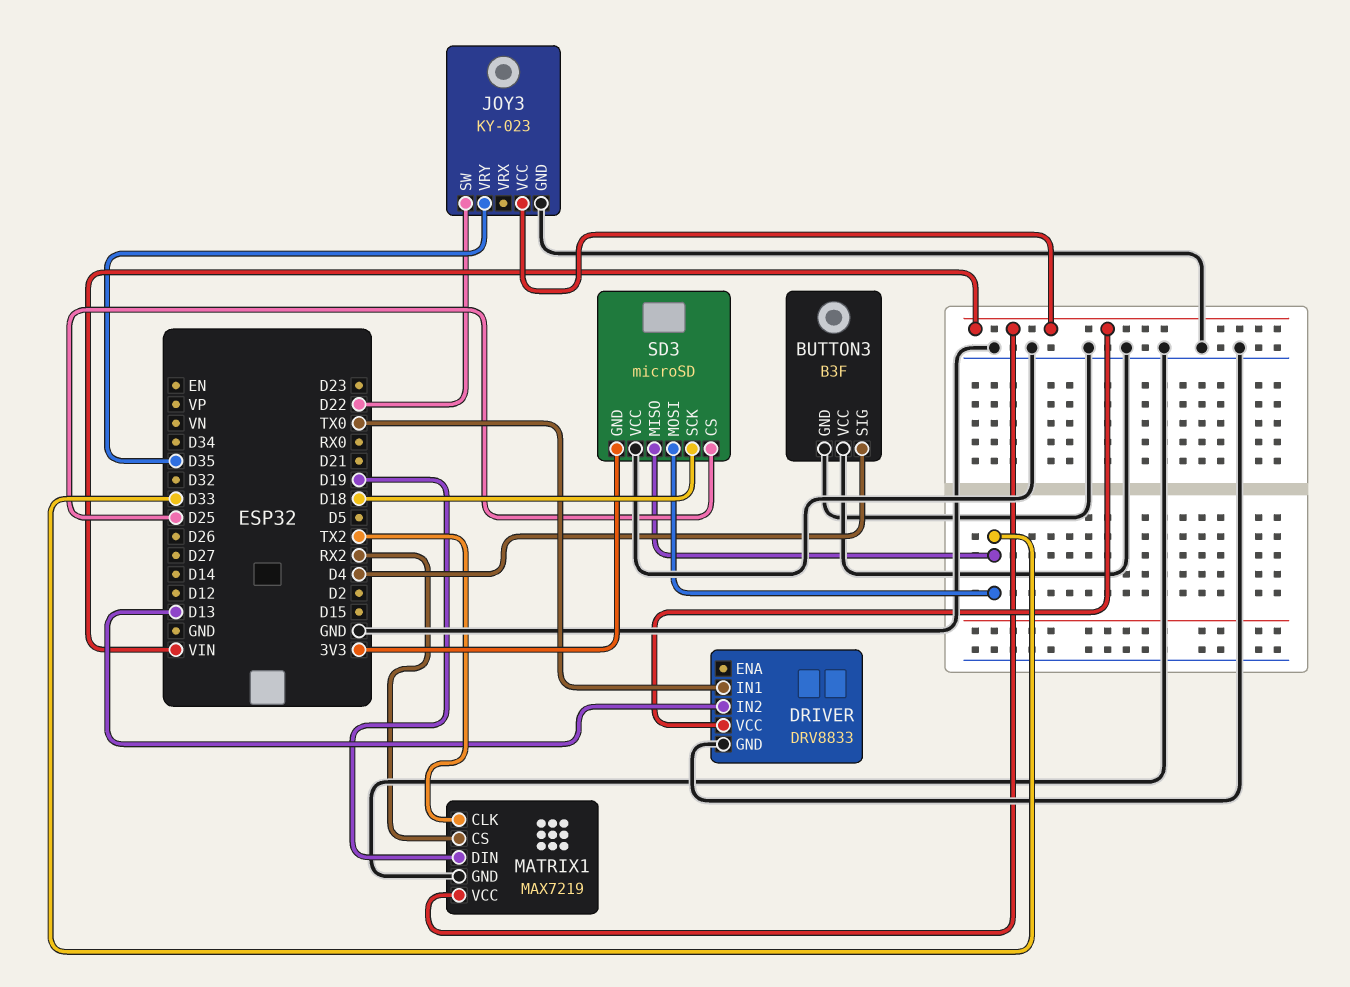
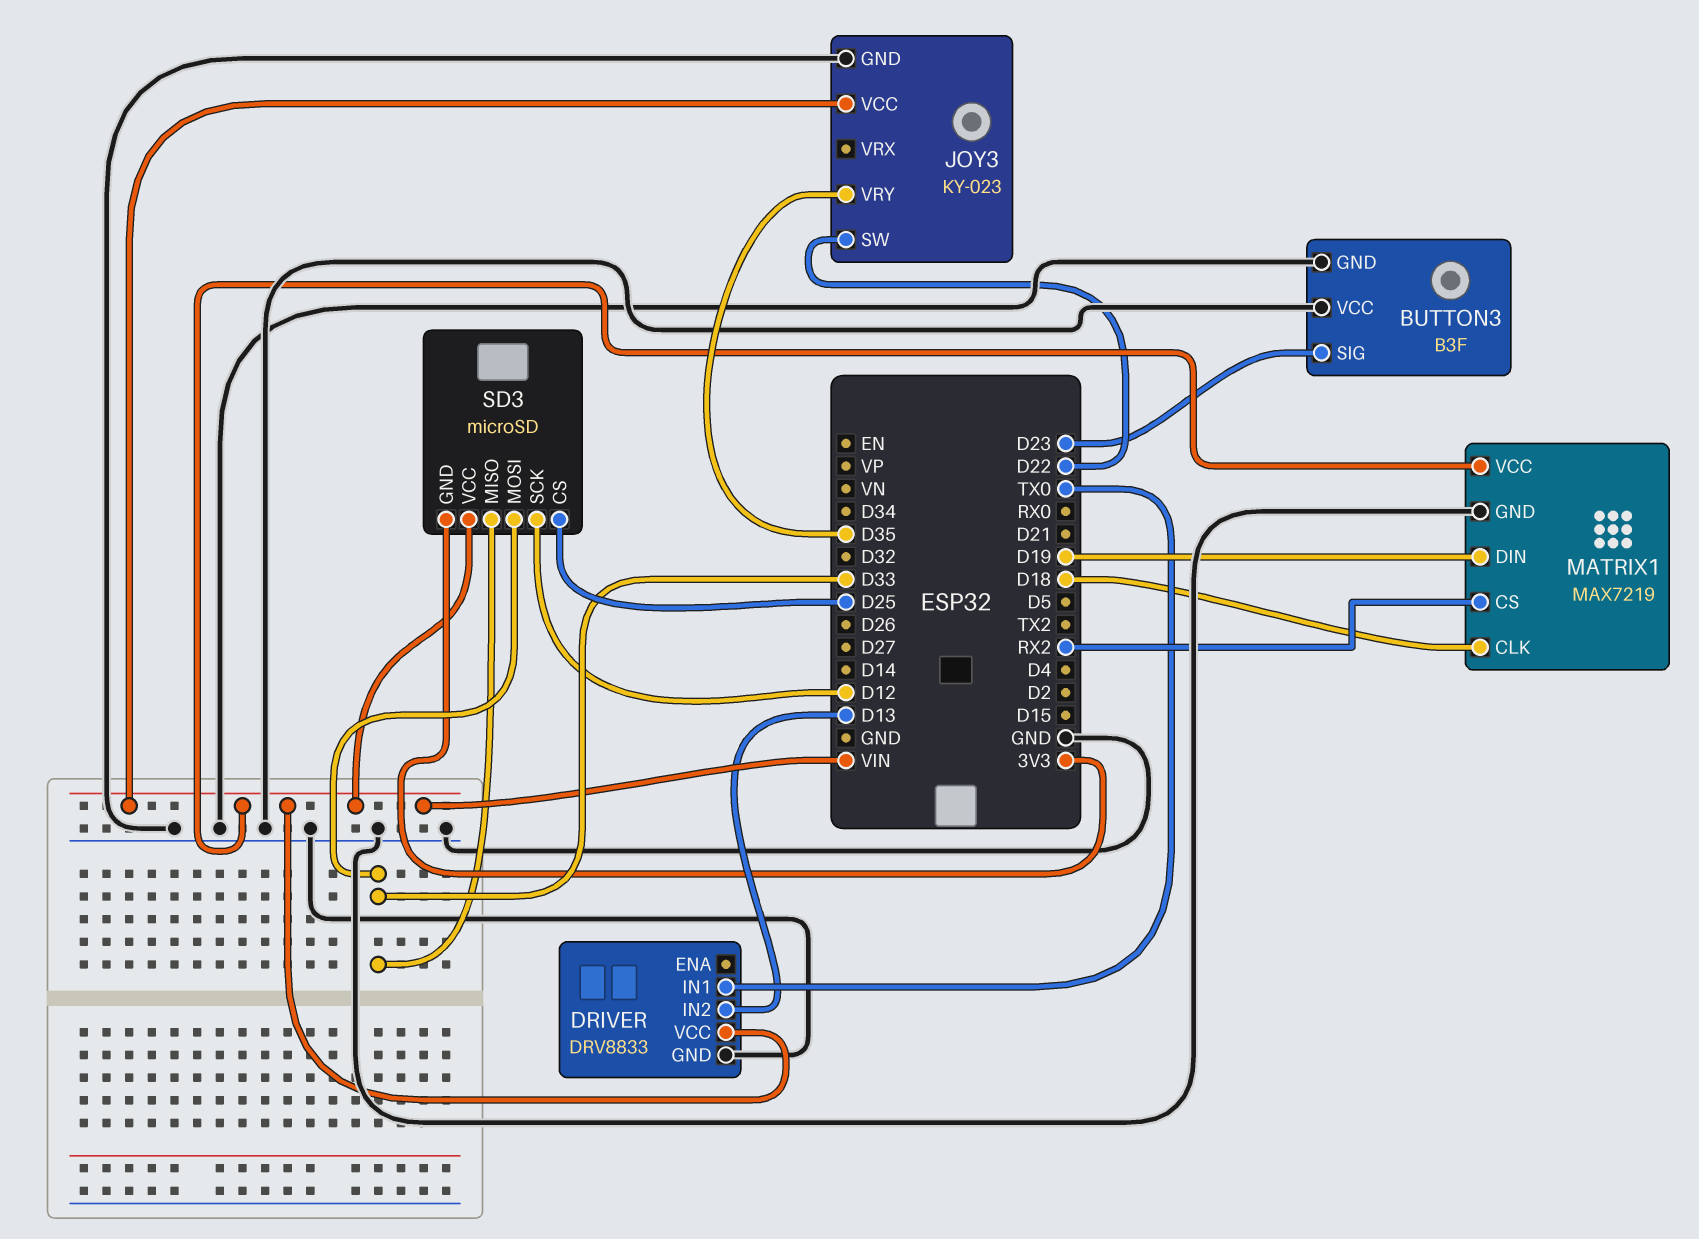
BUTTON3 pin SIG: D4 -> D23
MATRIX1 pin CLK: TX2 -> D18
SD3 pin SCK: D18 -> D12
SD3 pin VCC: GND -> VIN

